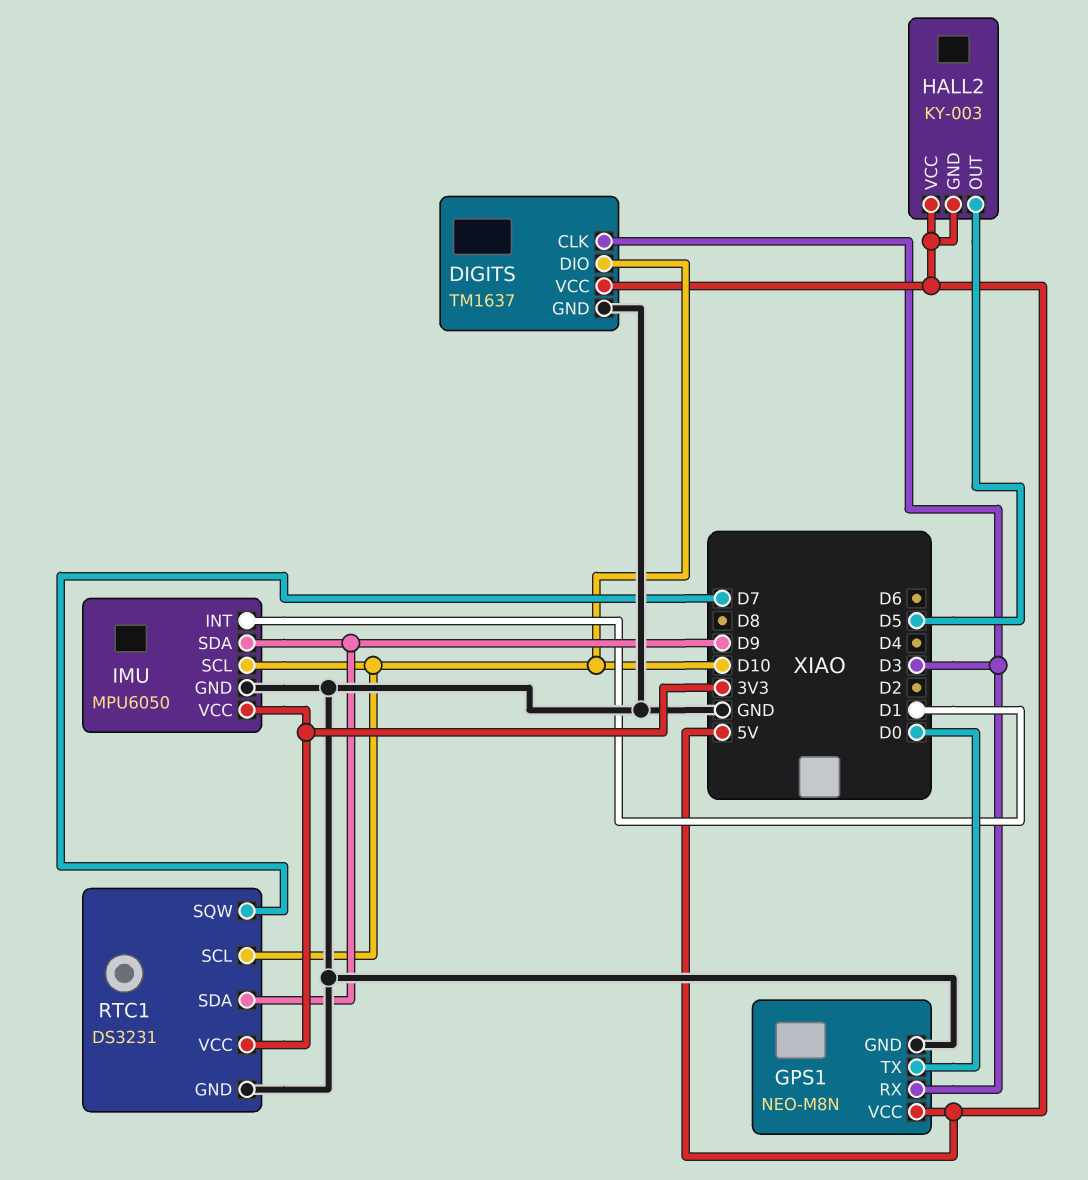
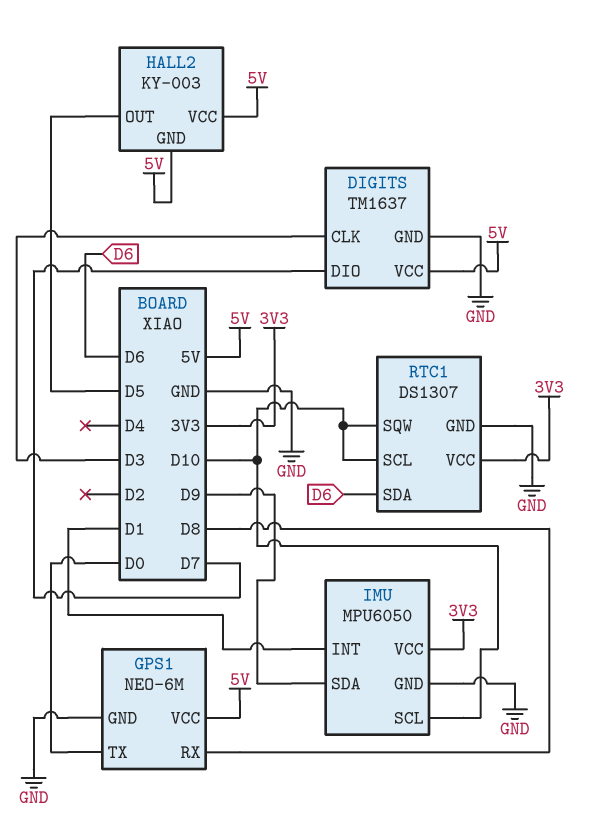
DIGITS pin DIO: D10 -> D7
GPS1: NEO-M8N -> NEO-6M
GPS1 pin RX: D3 -> D8
RTC1: DS3231 -> DS1307
RTC1 pin SDA: D9 -> D6
RTC1 pin SQW: D7 -> D10

